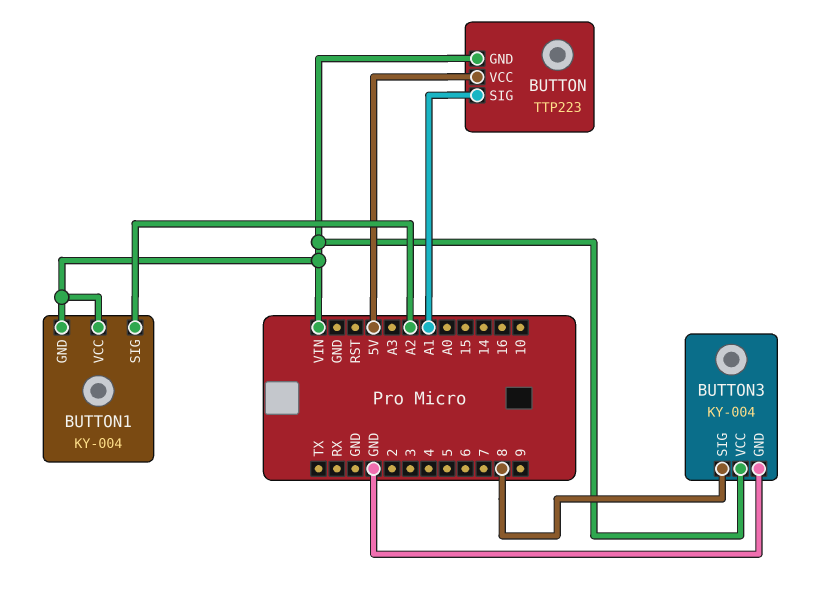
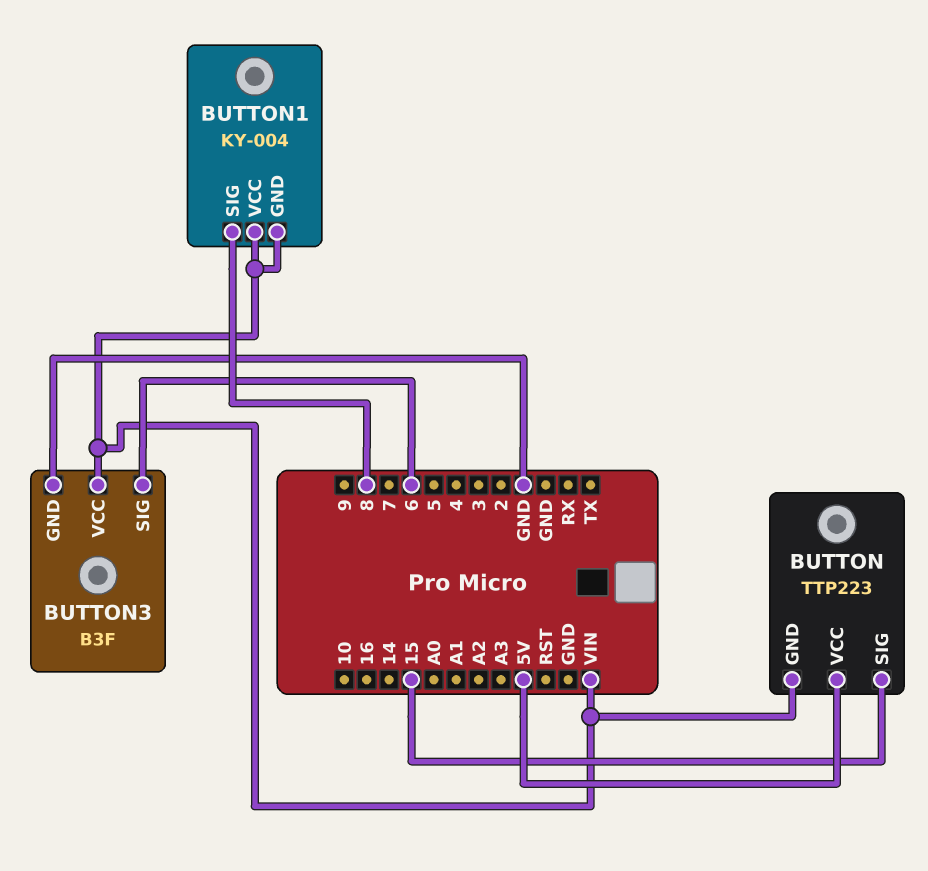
BUTTON pin SIG: A1 -> 15
BUTTON1 pin SIG: A2 -> 8
BUTTON3: KY-004 -> B3F
BUTTON3 pin SIG: 8 -> 6

